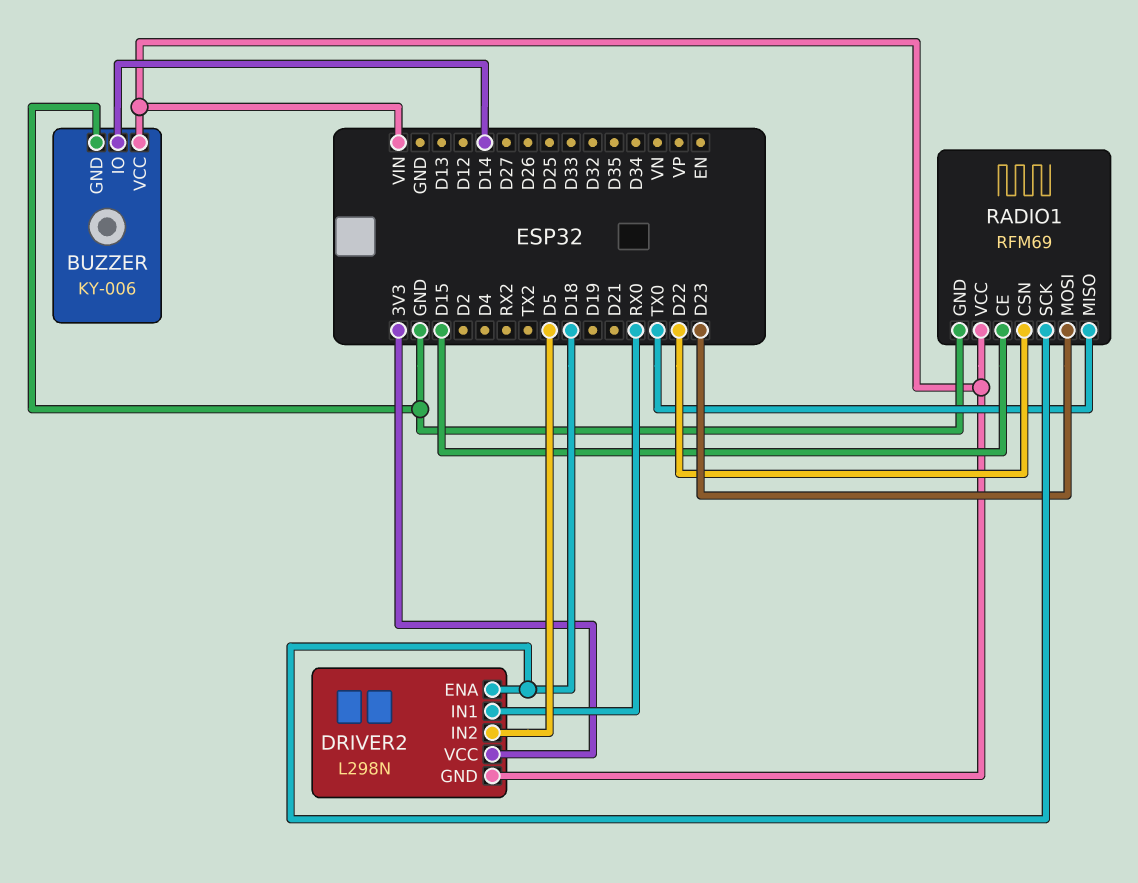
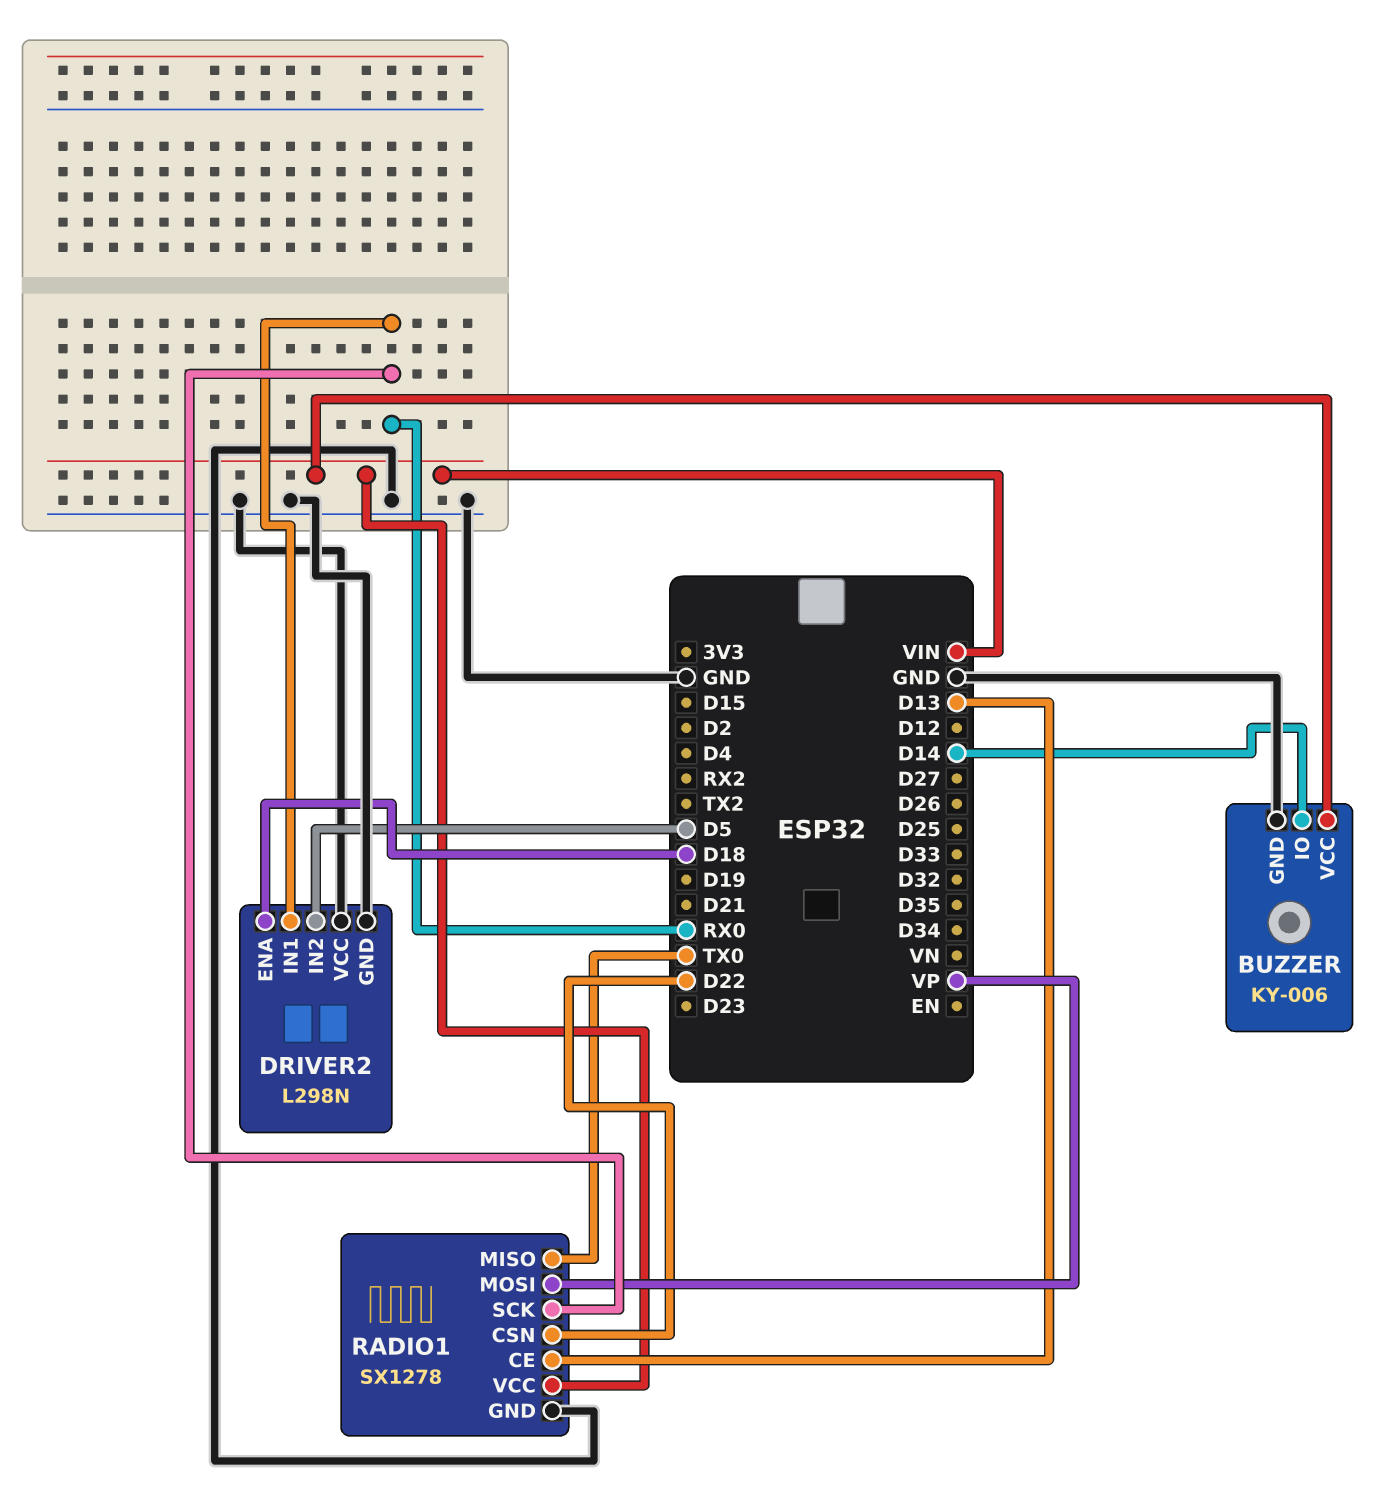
DRIVER2 pin GND: VIN -> GND
DRIVER2 pin VCC: 3V3 -> GND
RADIO1: RFM69 -> SX1278
RADIO1 pin CE: D15 -> D13
RADIO1 pin MOSI: D23 -> VP
RADIO1 pin SCK: D18 -> RX0

